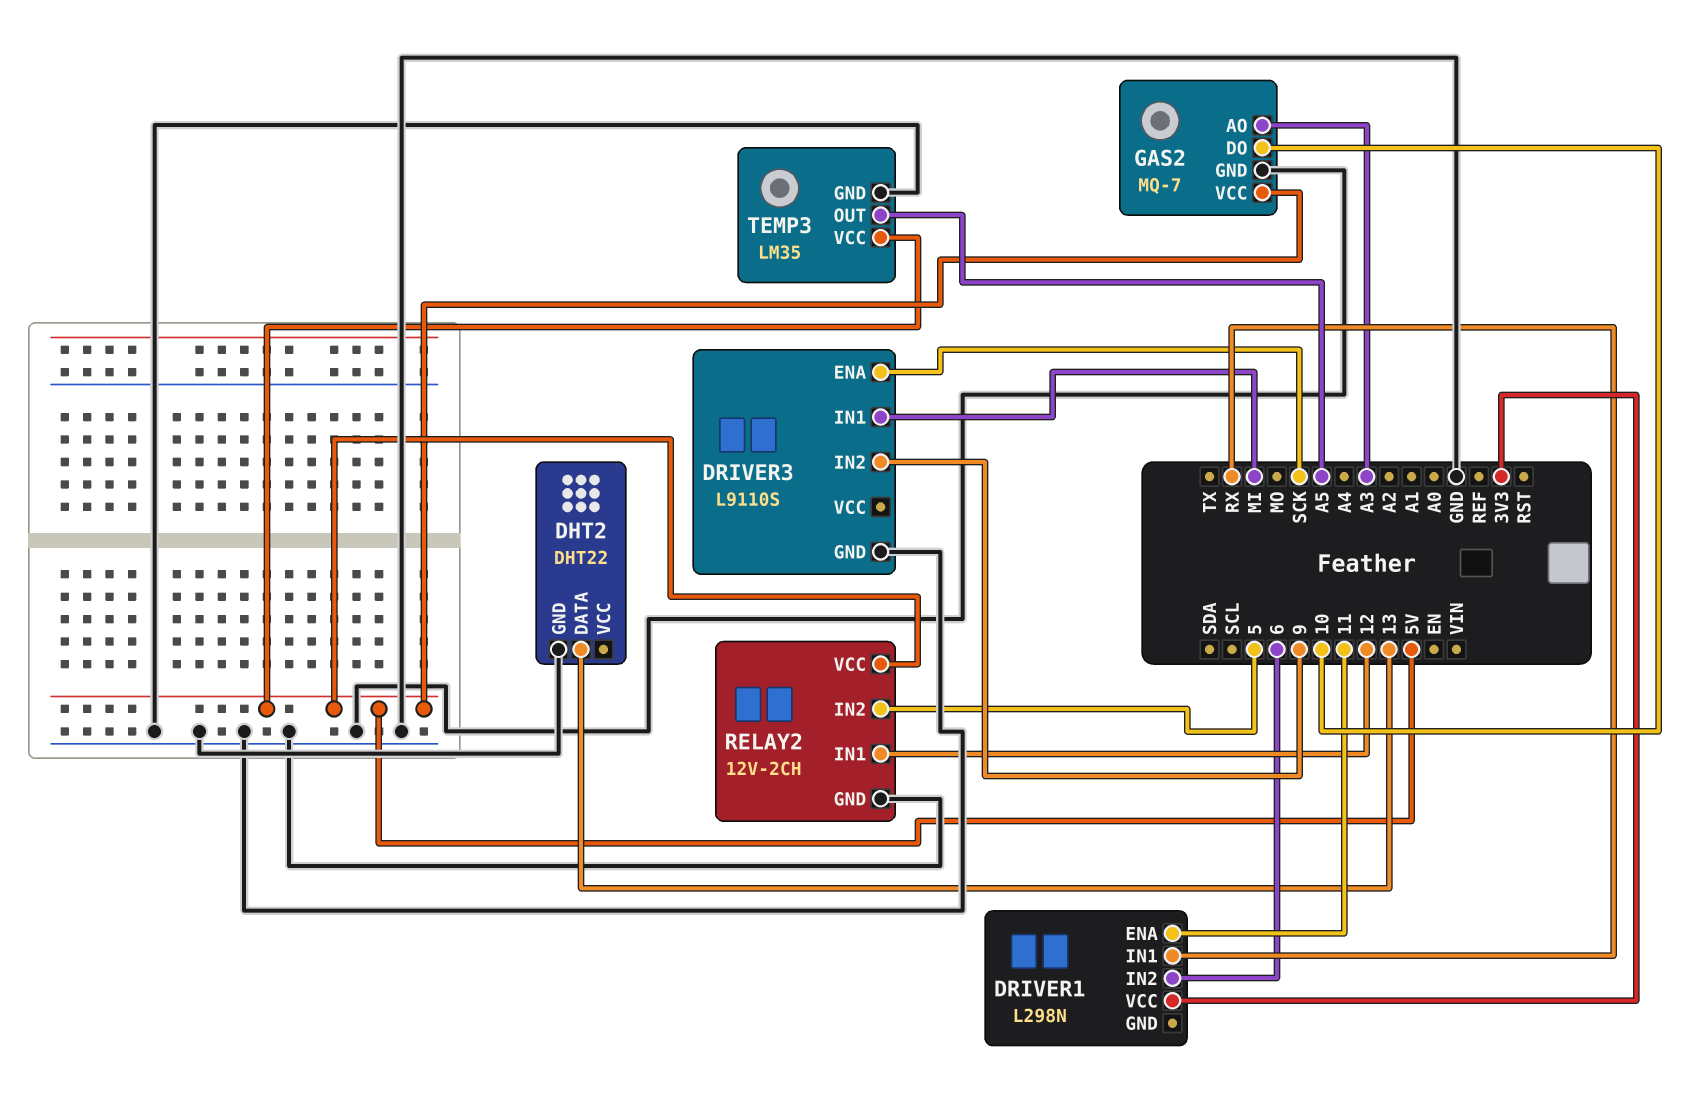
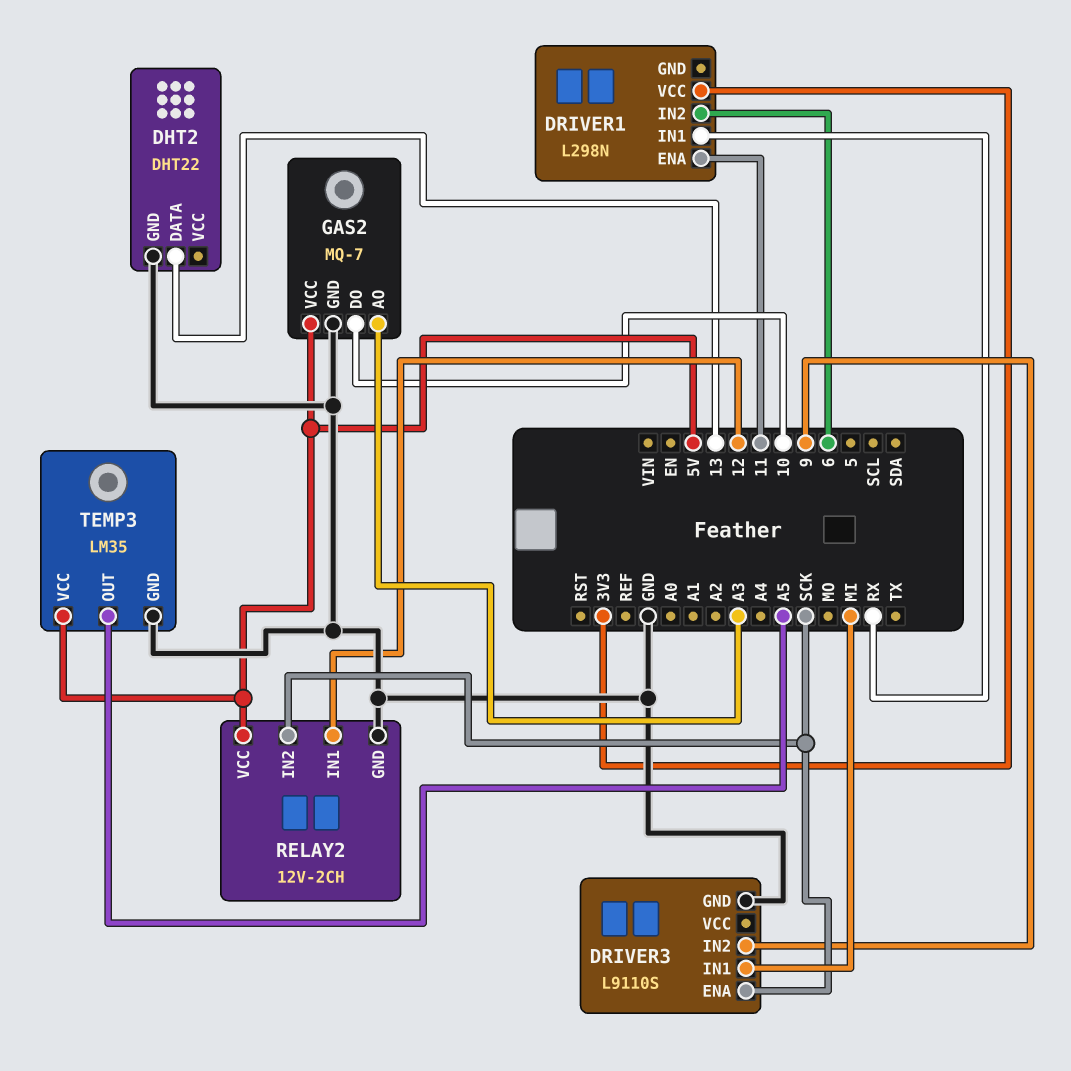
RELAY2 pin IN2: 5 -> SCK

